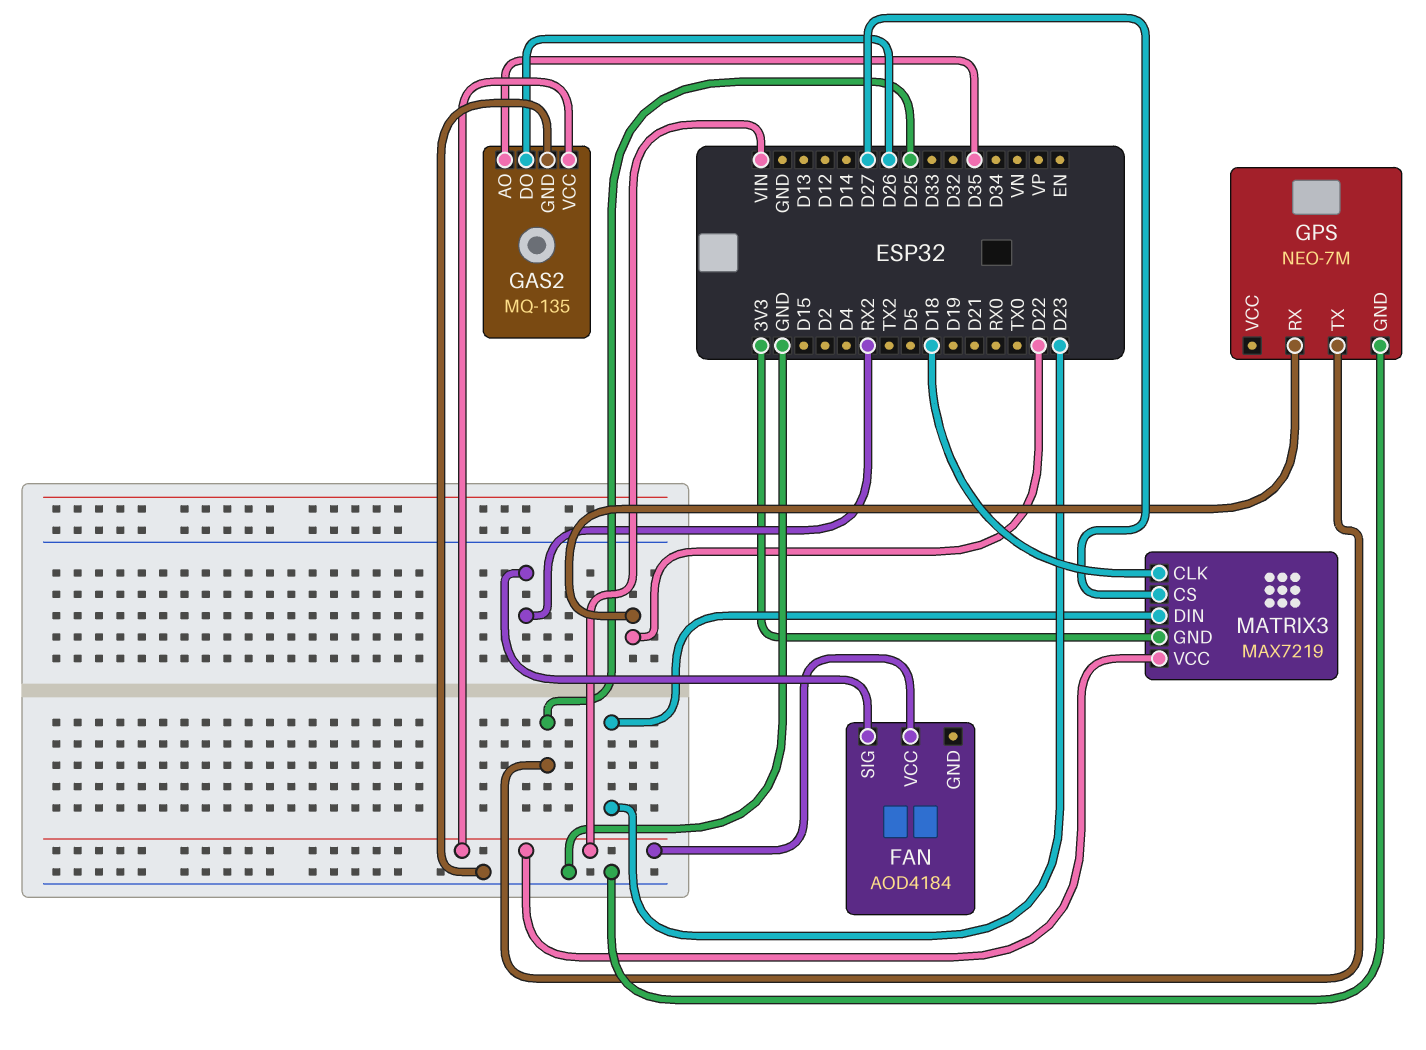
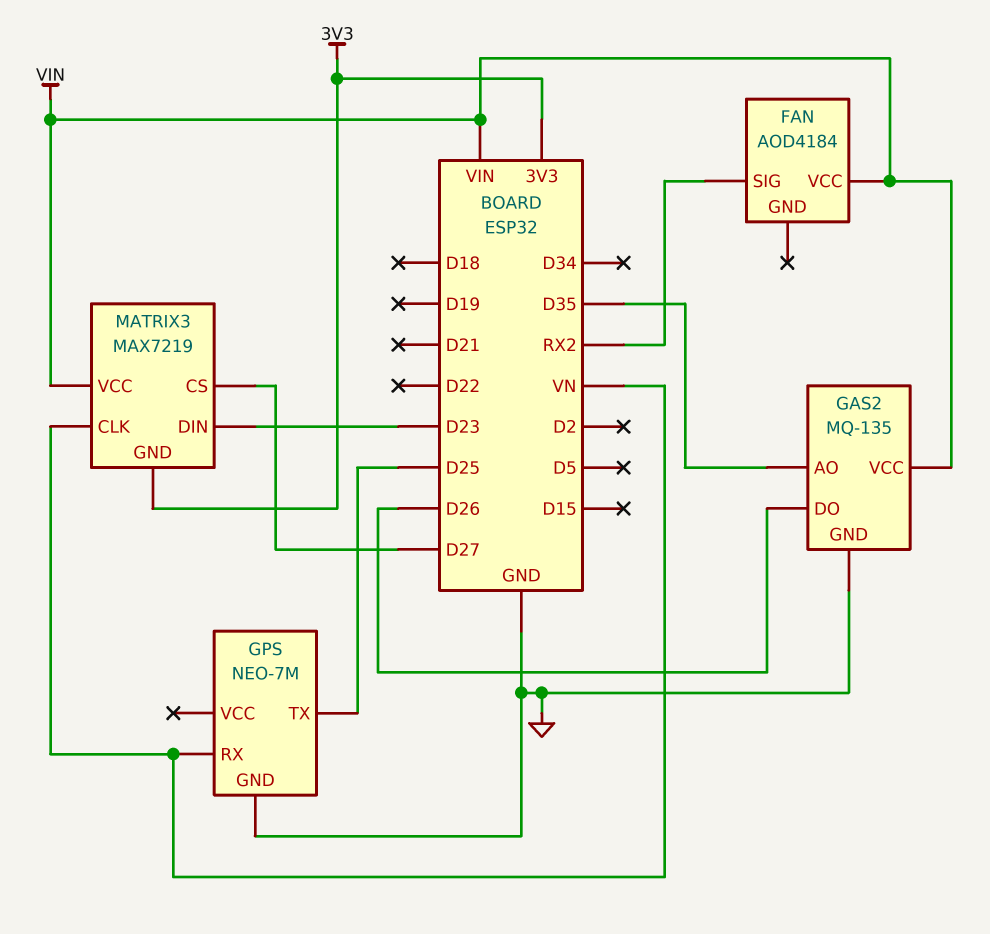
GPS pin RX: D22 -> VN
MATRIX3 pin CLK: D18 -> VN

